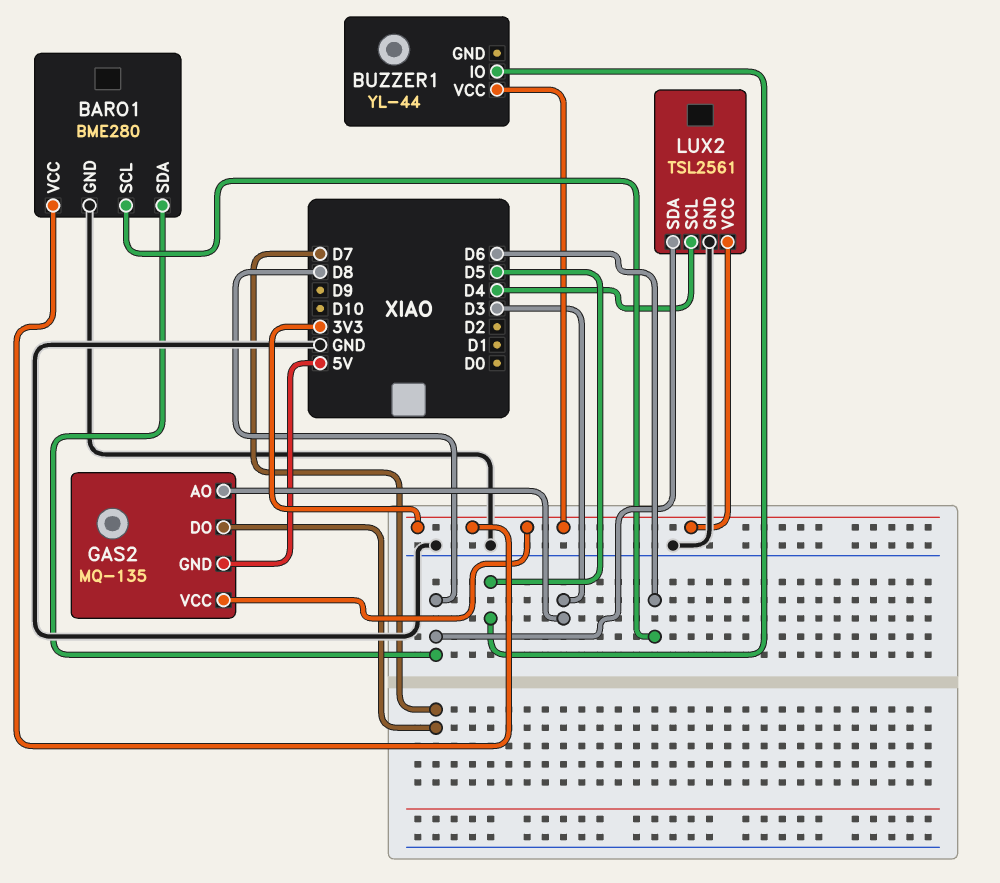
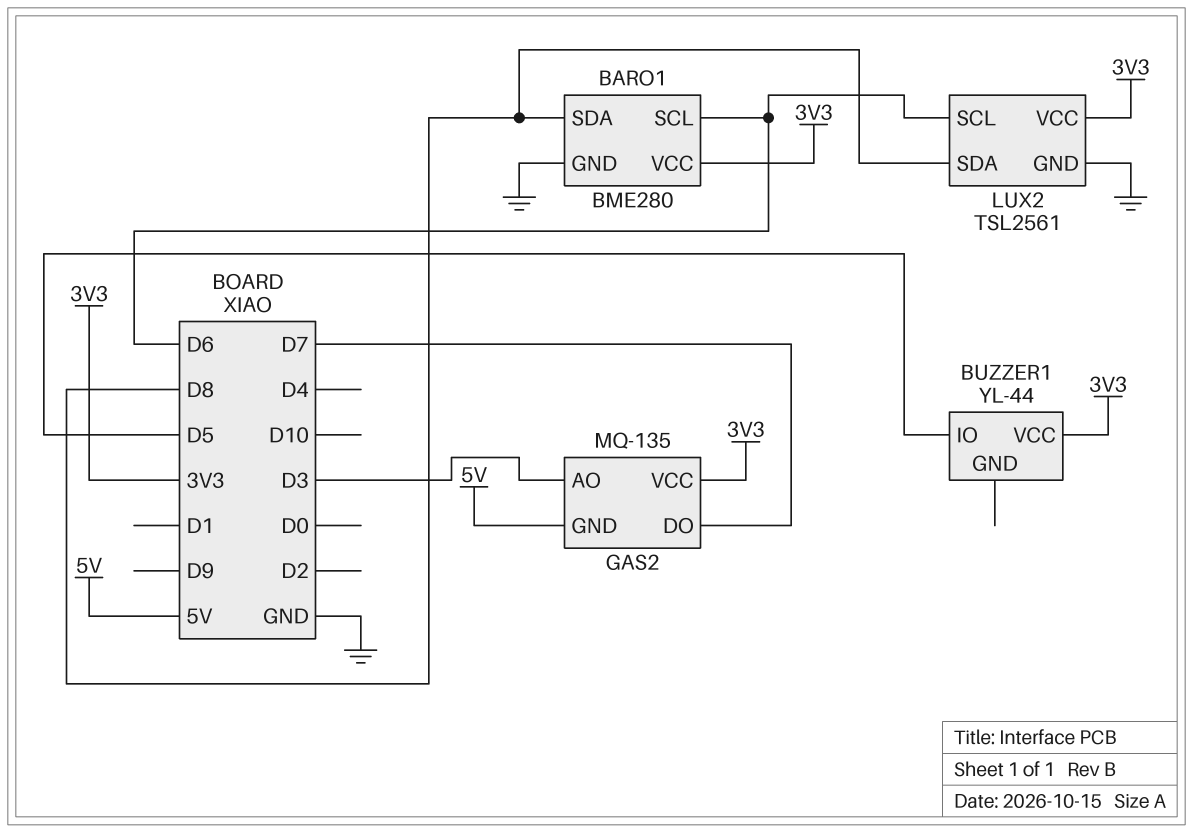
LUX2 pin SCL: D4 -> D6

